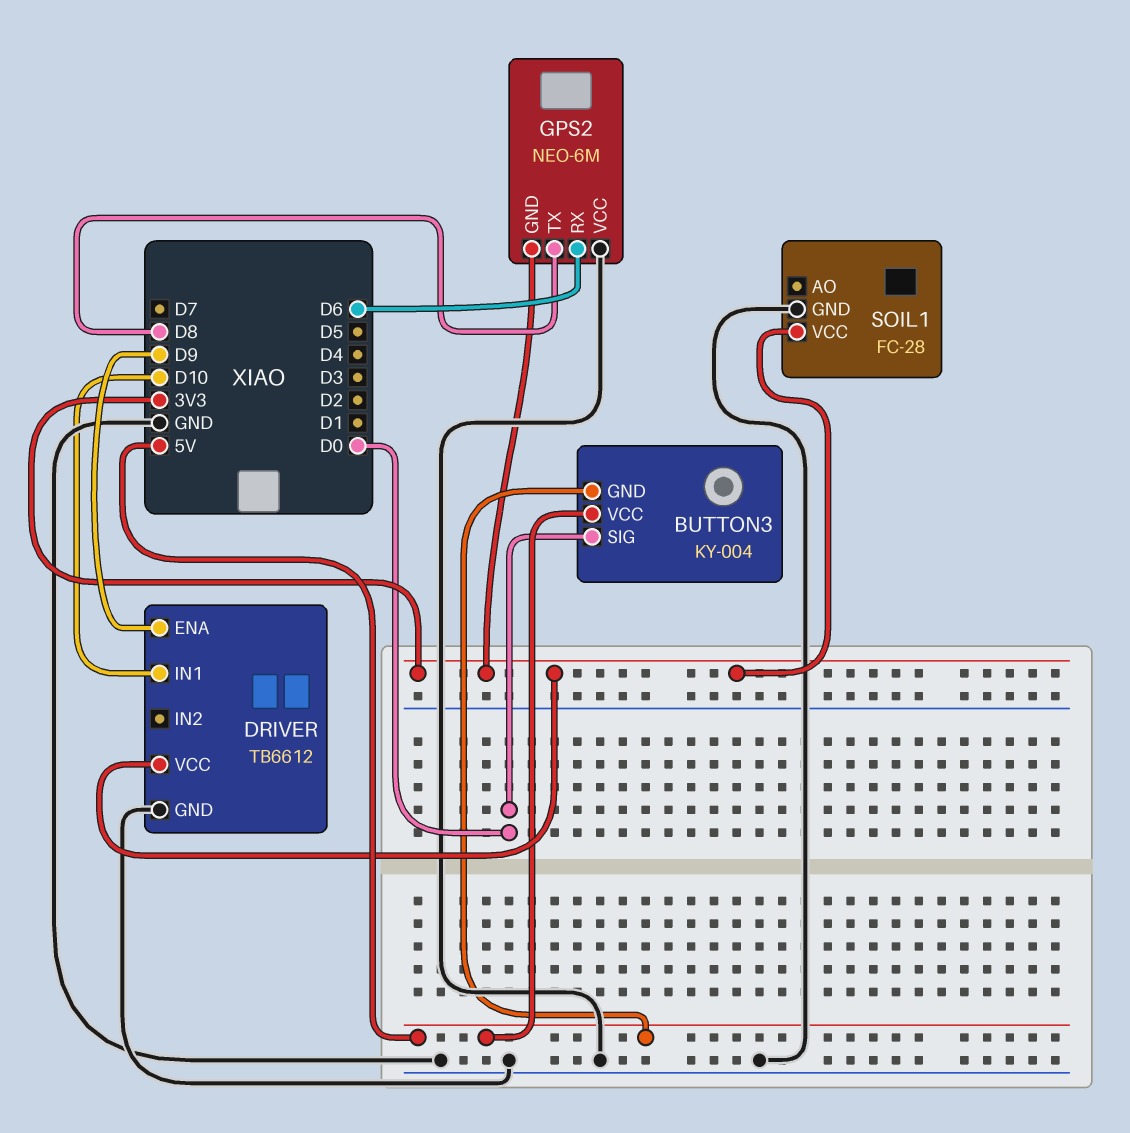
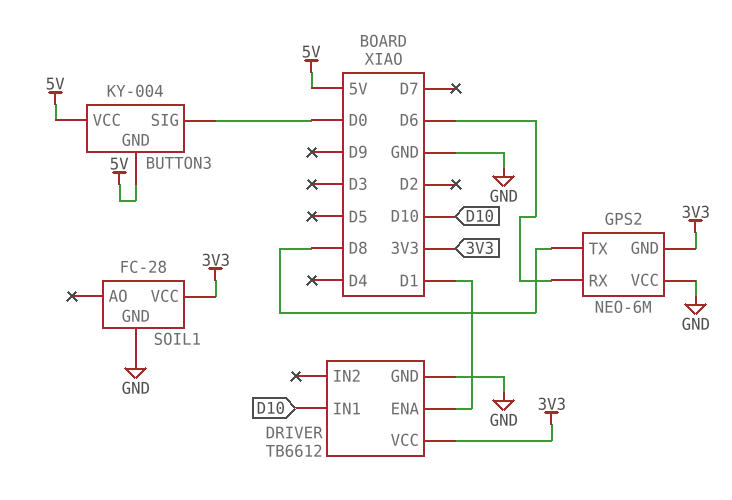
DRIVER pin ENA: D9 -> D1

